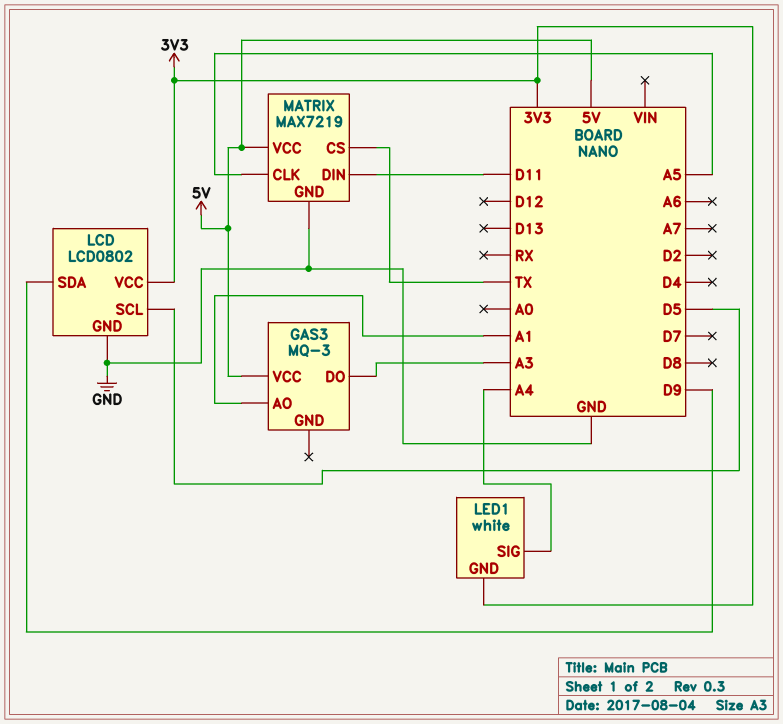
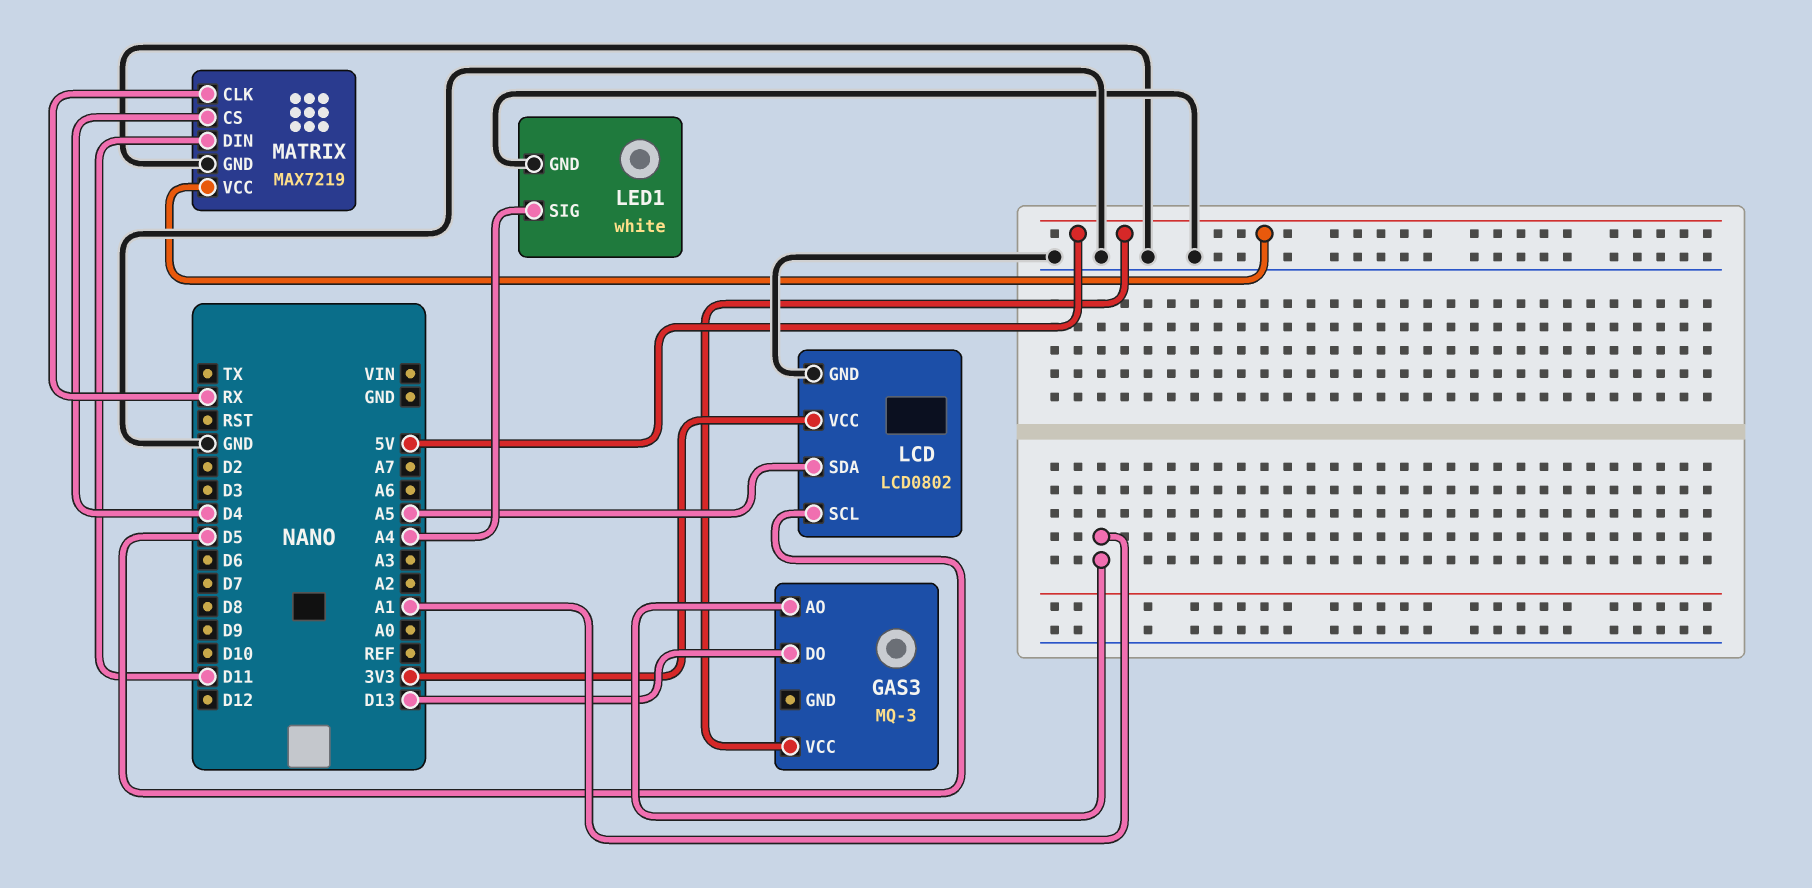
GAS3 pin DO: A3 -> D13
LCD pin SDA: D9 -> A5
LED1 pin GND: 3V3 -> GND
MATRIX pin CLK: A5 -> RX
MATRIX pin CS: TX -> D4

